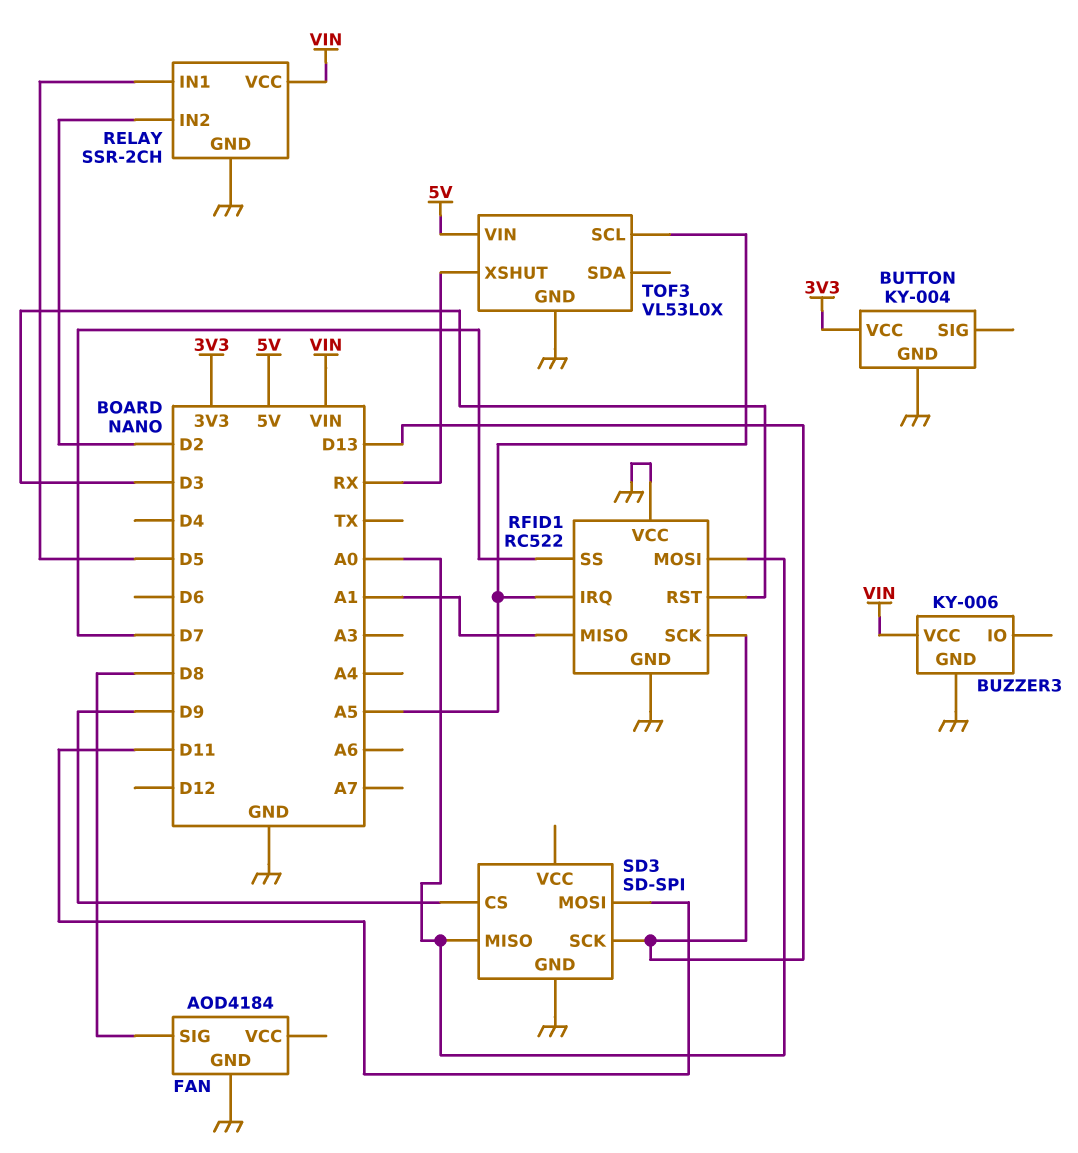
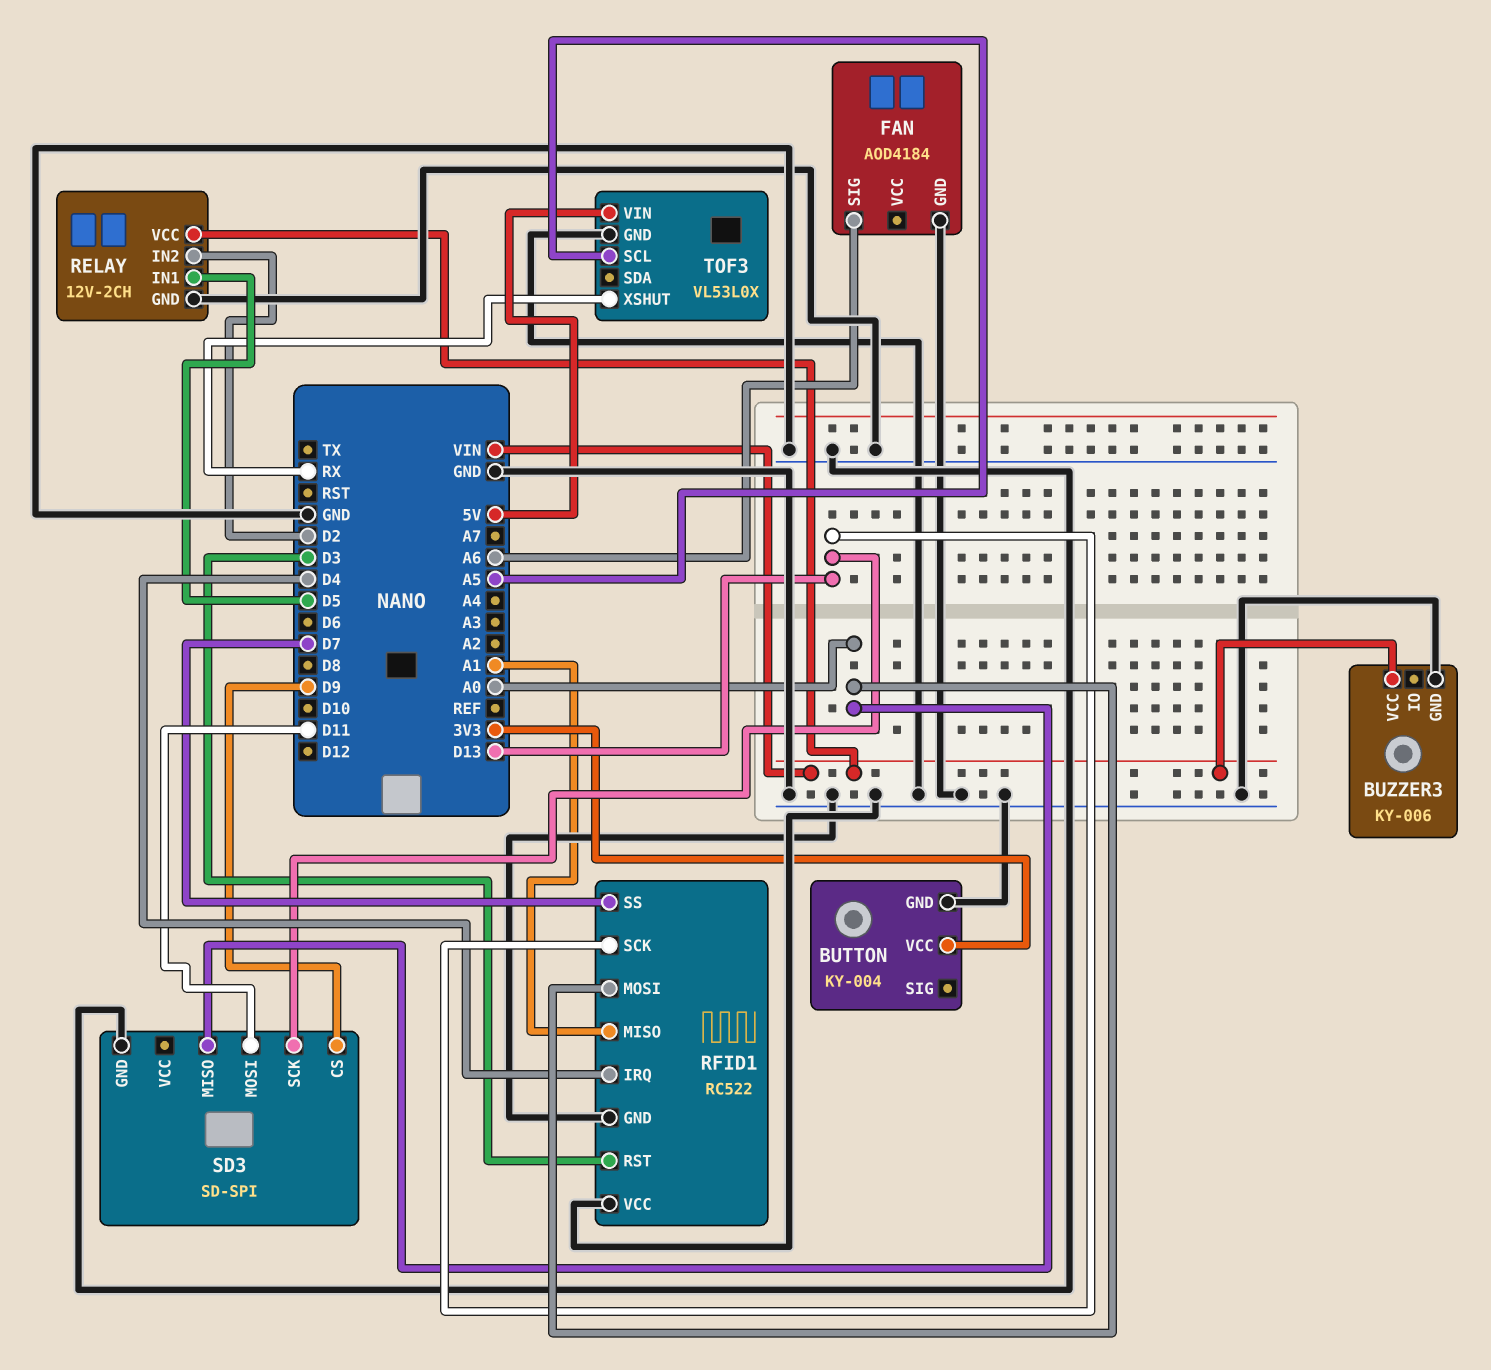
FAN pin SIG: D8 -> A6
RELAY: SSR-2CH -> 12V-2CH
RFID1 pin IRQ: A5 -> D4

